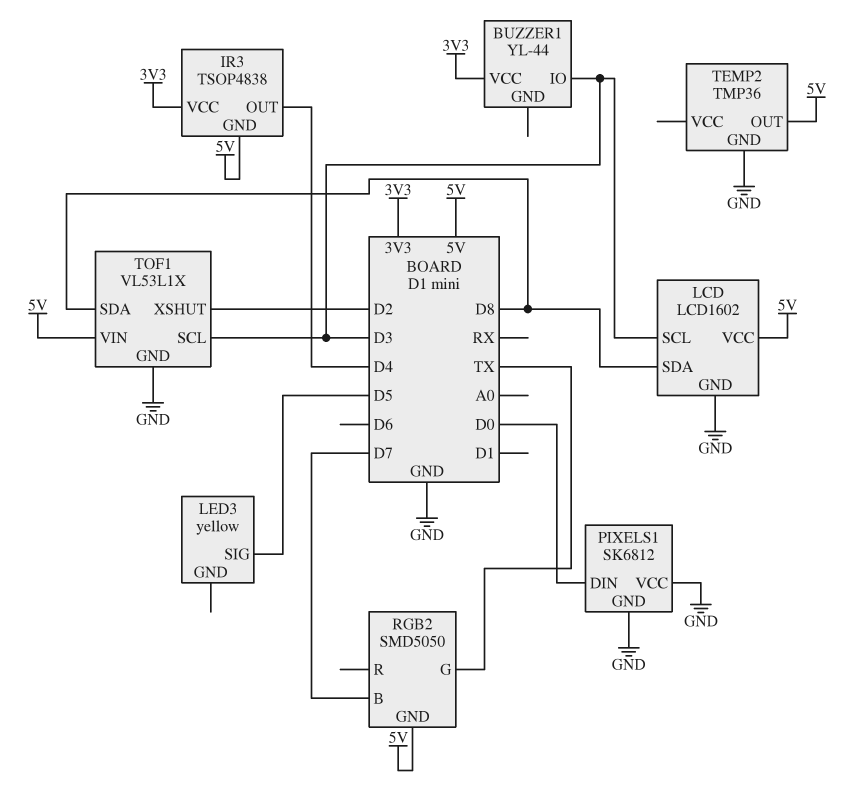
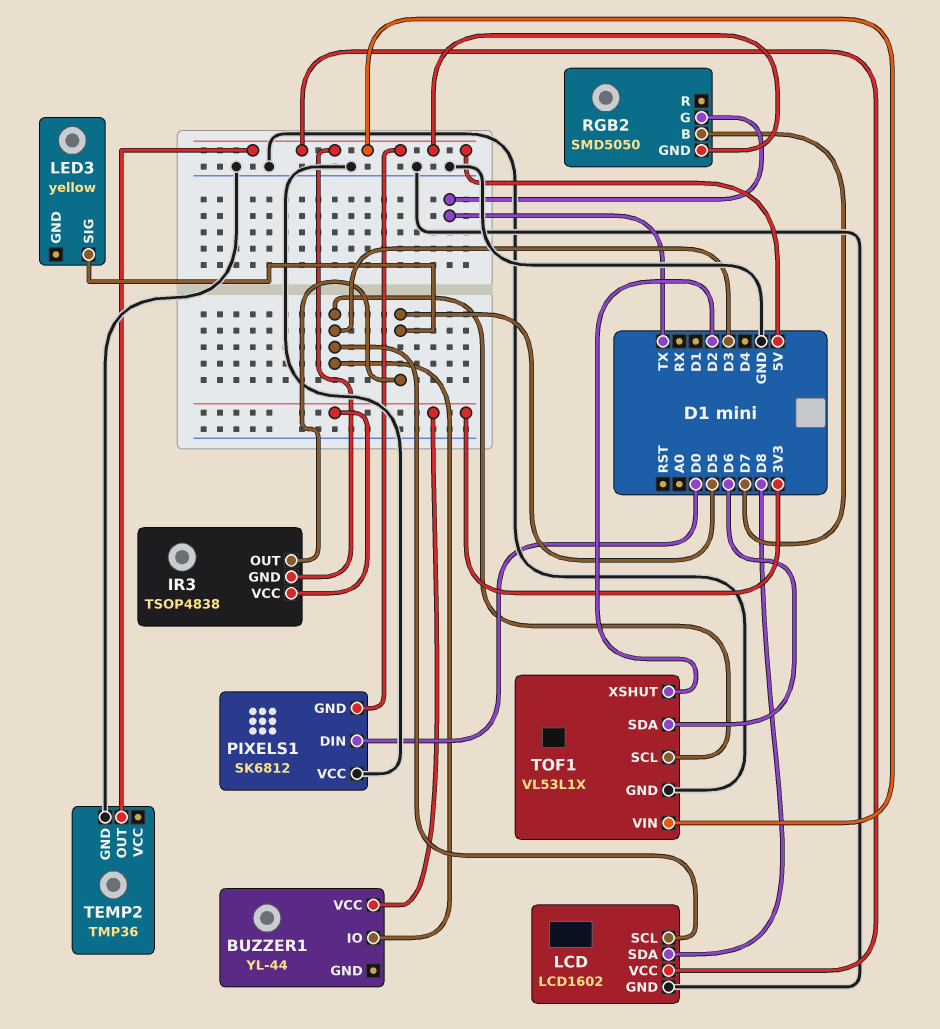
IR3 pin OUT: D4 -> D5
PIXELS1 pin GND: GND -> 5V
TOF1 pin SDA: D8 -> D6

